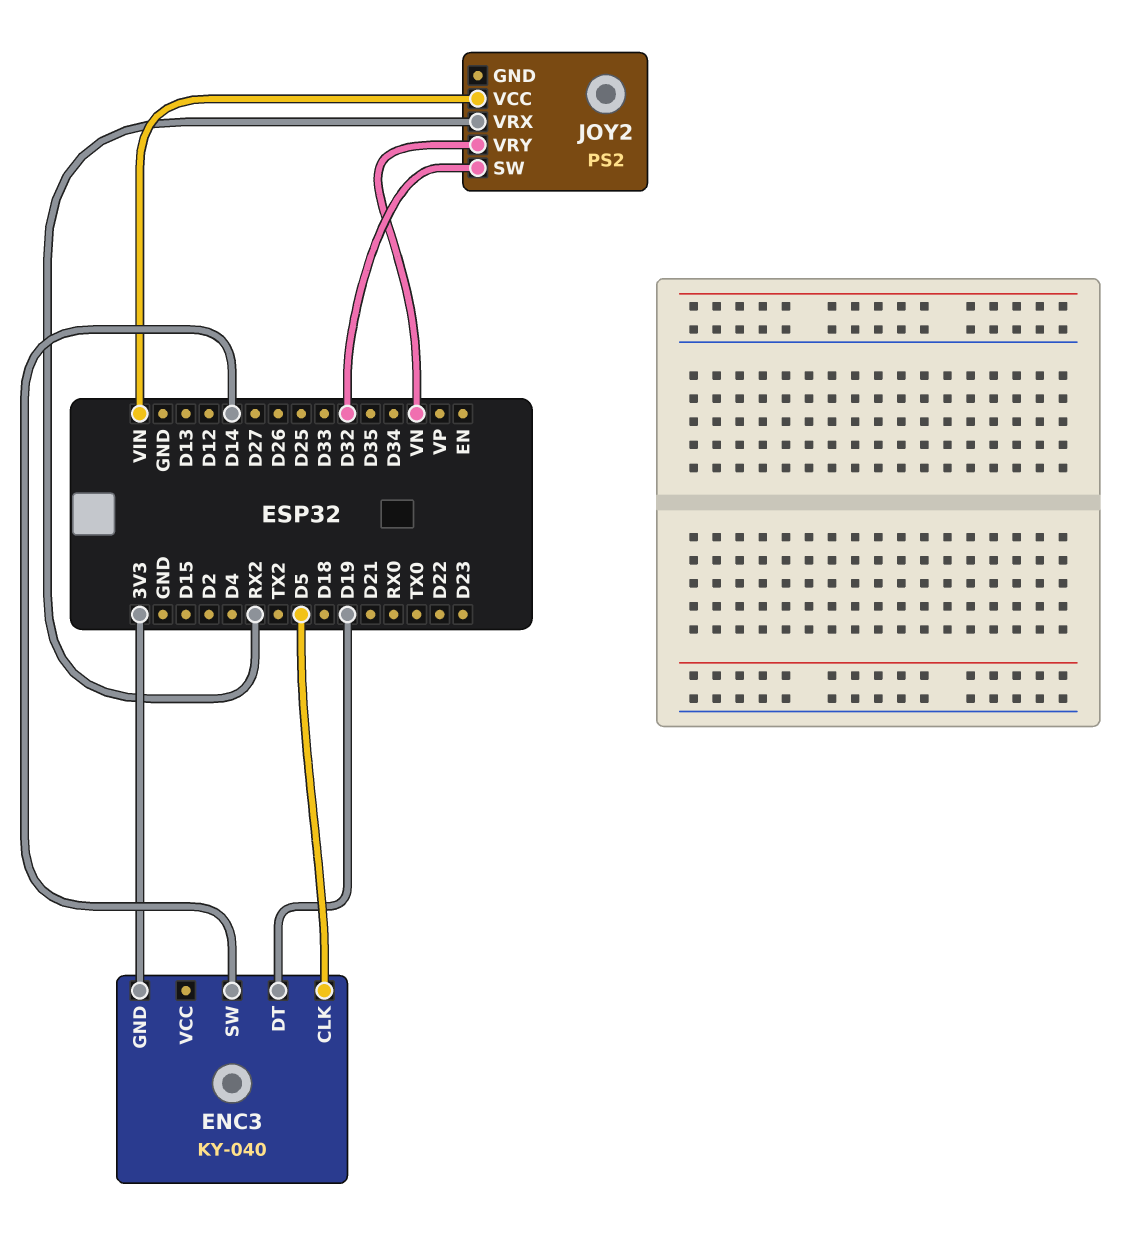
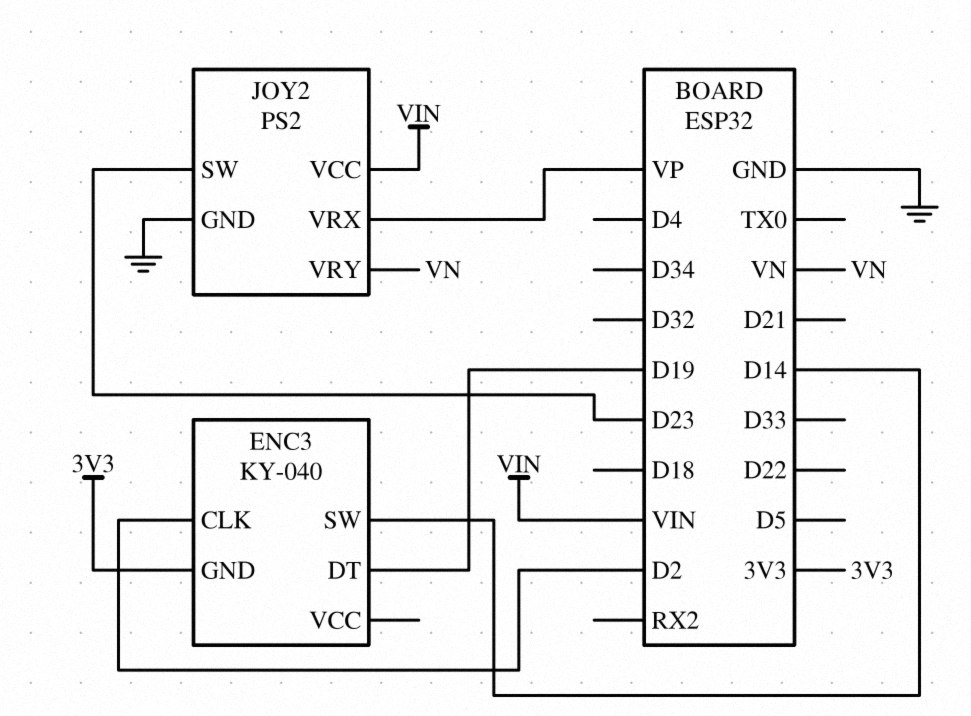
ENC3 pin CLK: D5 -> D2
JOY2 pin GND: none -> GND
JOY2 pin SW: D32 -> D23
JOY2 pin VRX: RX2 -> VP

